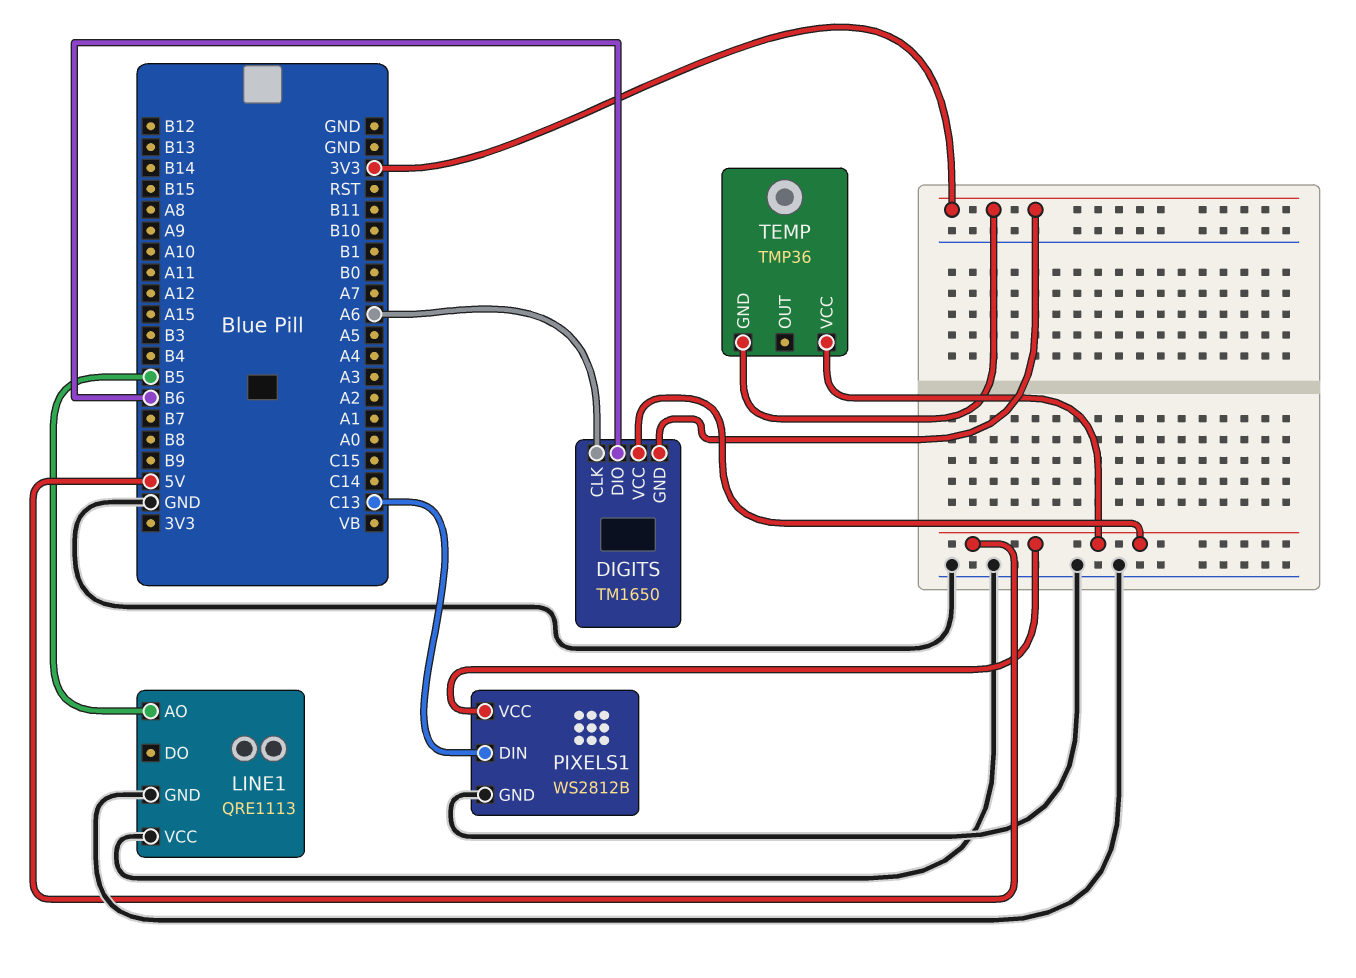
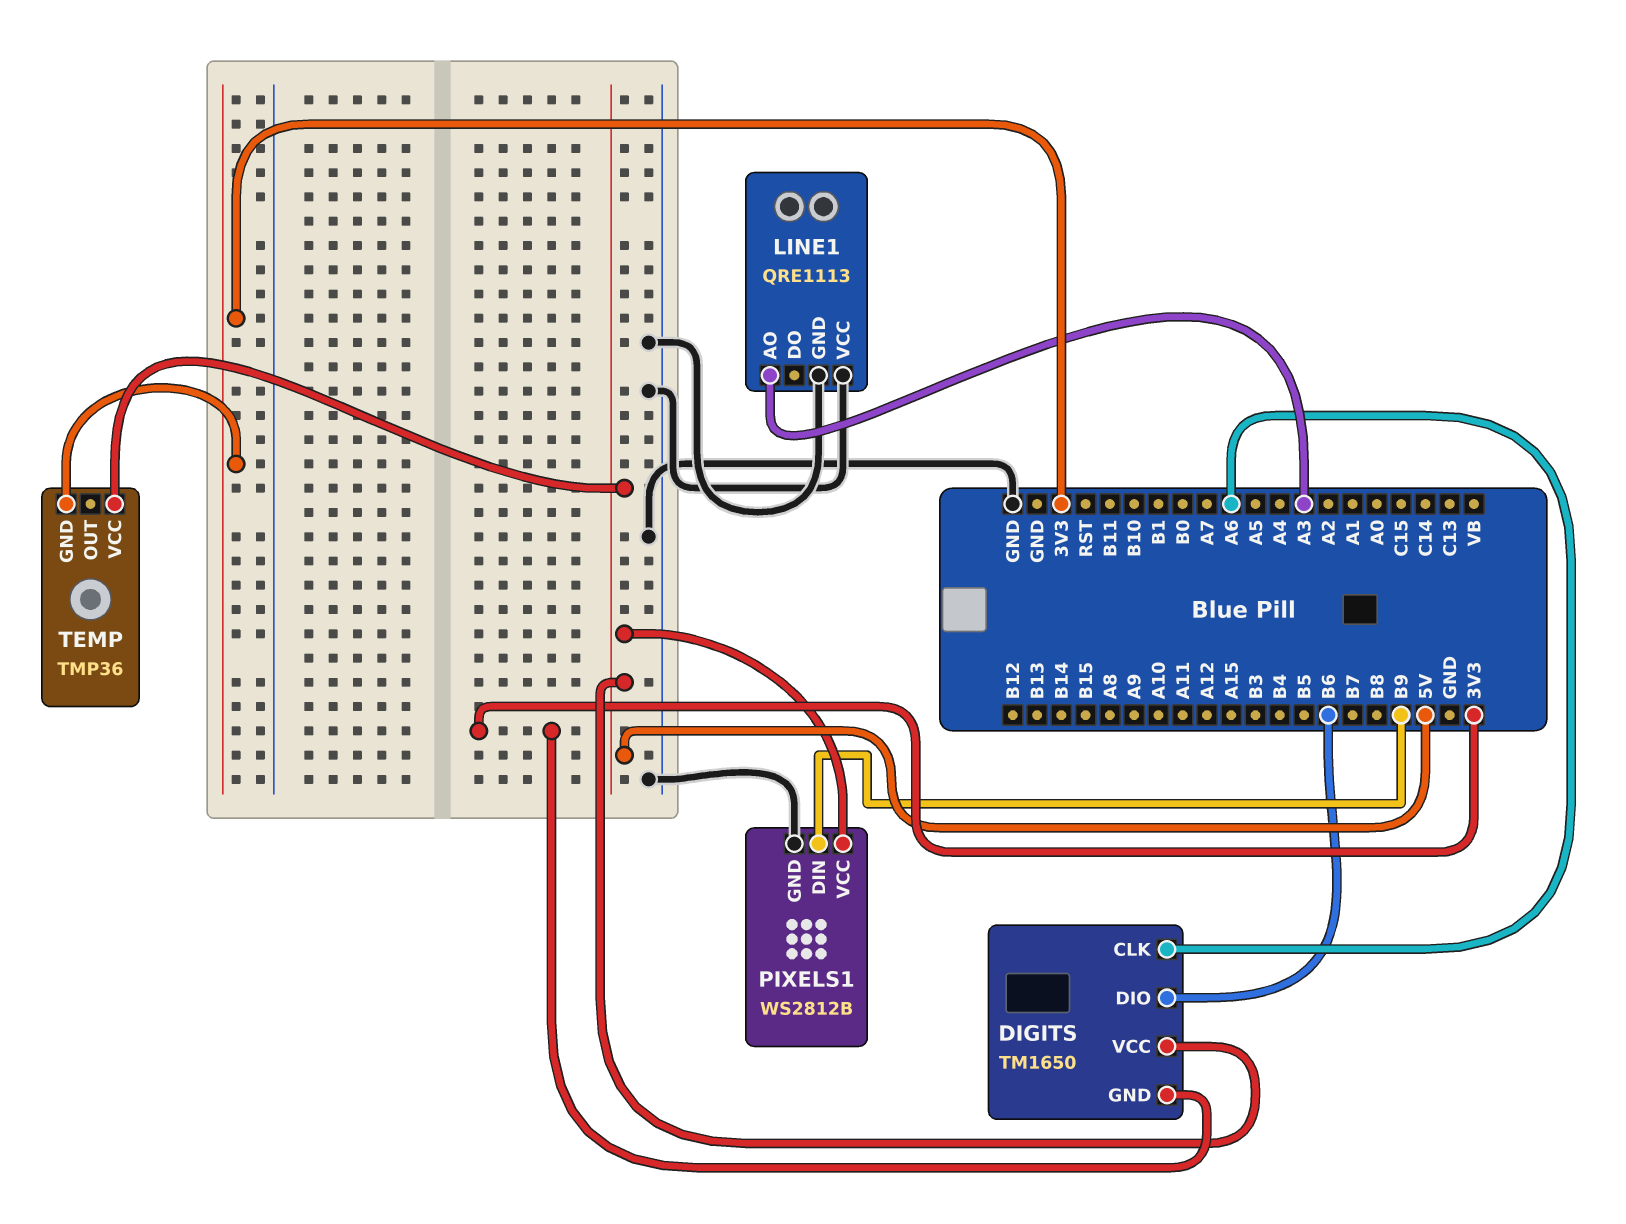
LINE1 pin AO: B5 -> A3
PIXELS1 pin DIN: C13 -> B9

